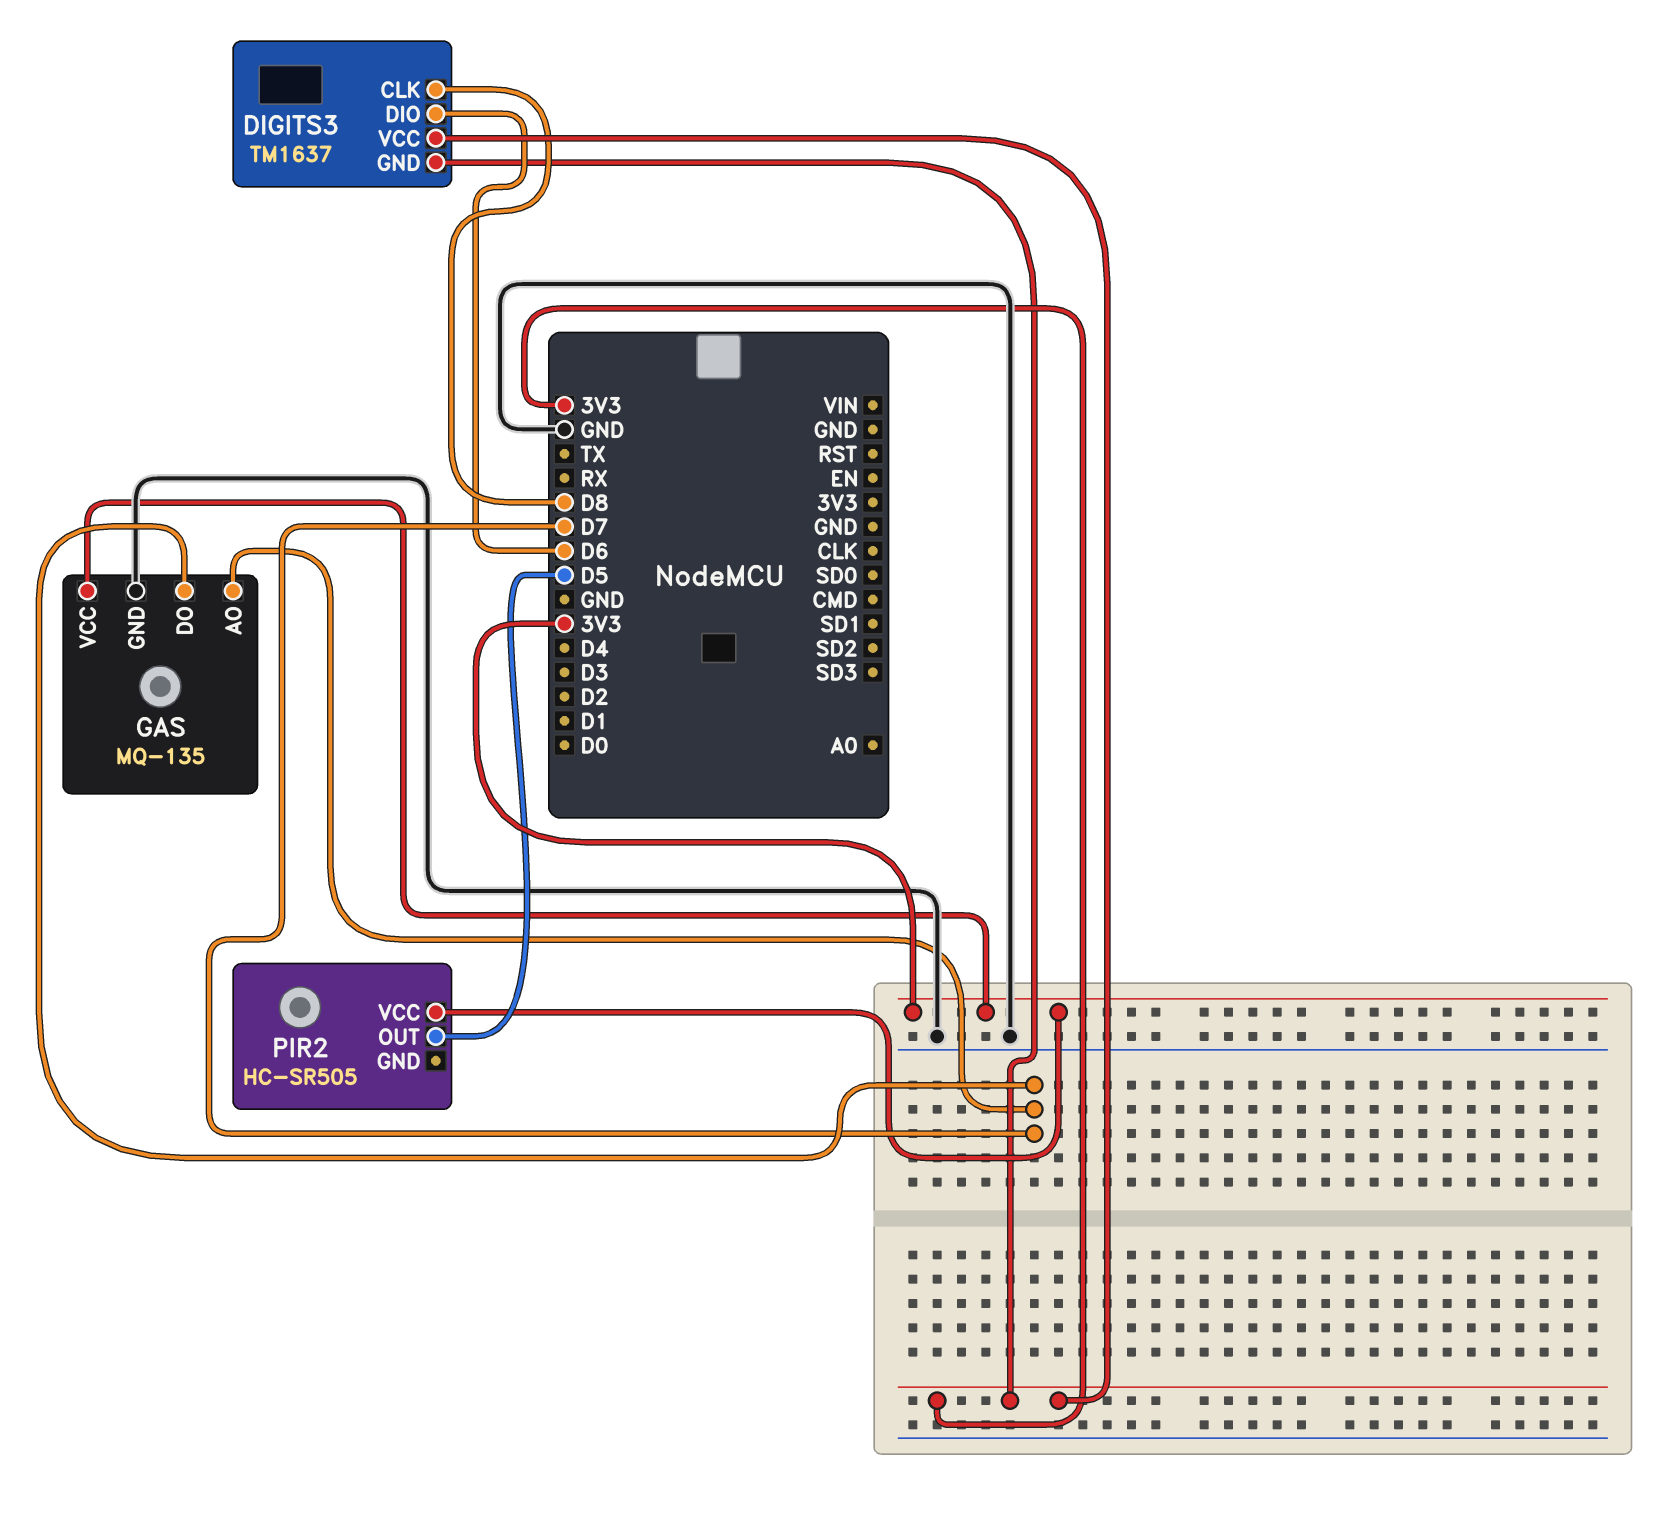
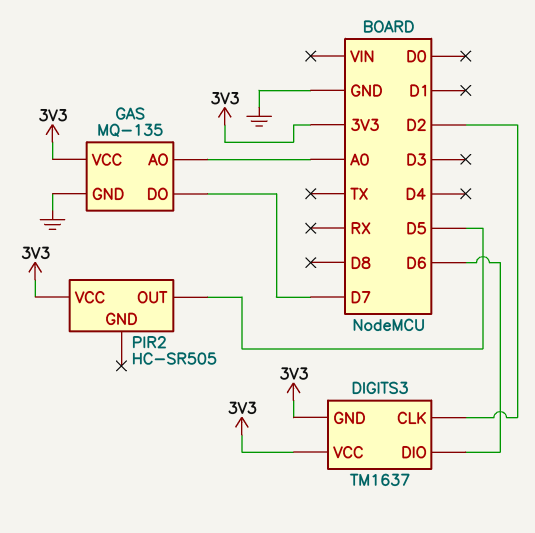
DIGITS3 pin CLK: D8 -> D2
GAS pin AO: D7 -> A0

